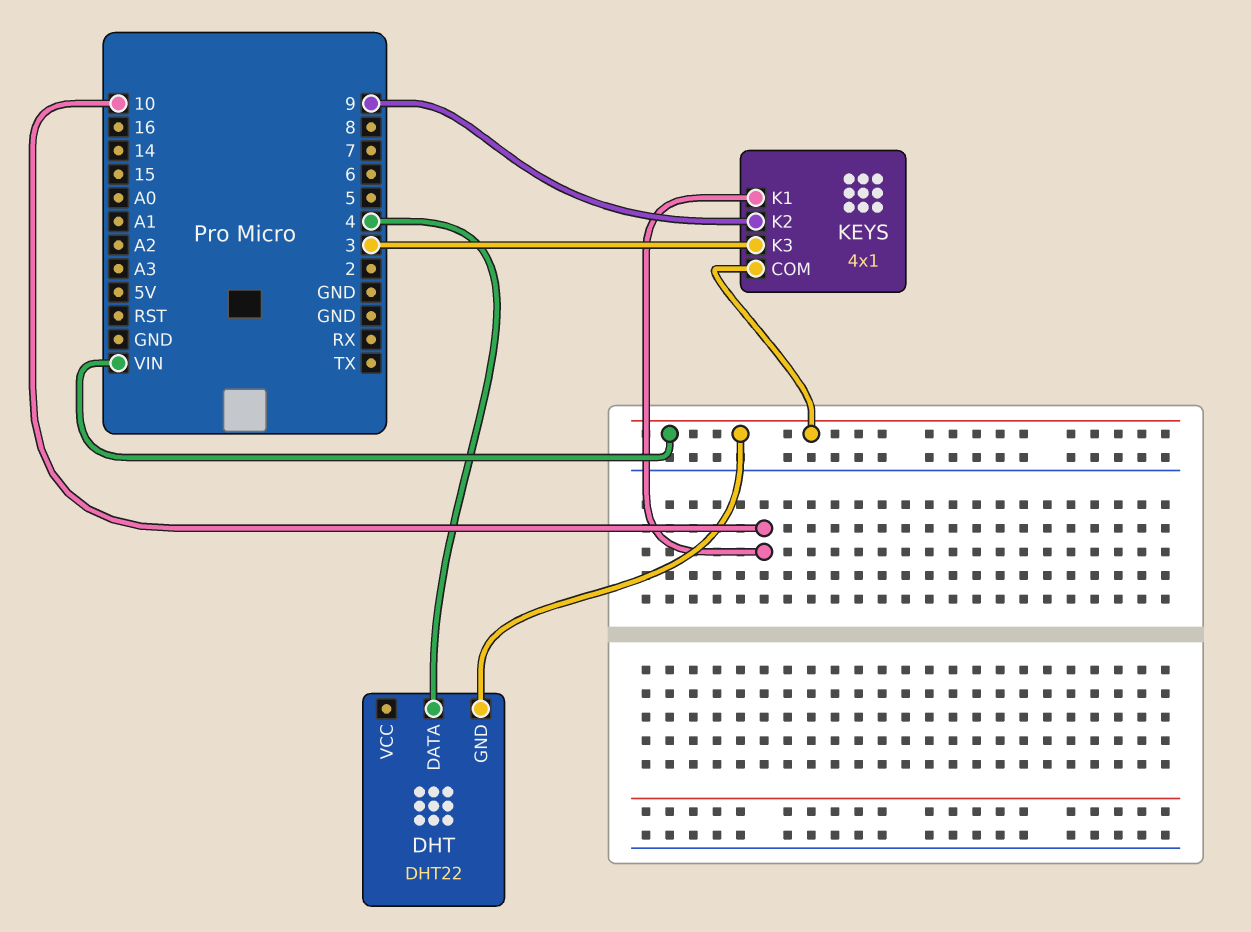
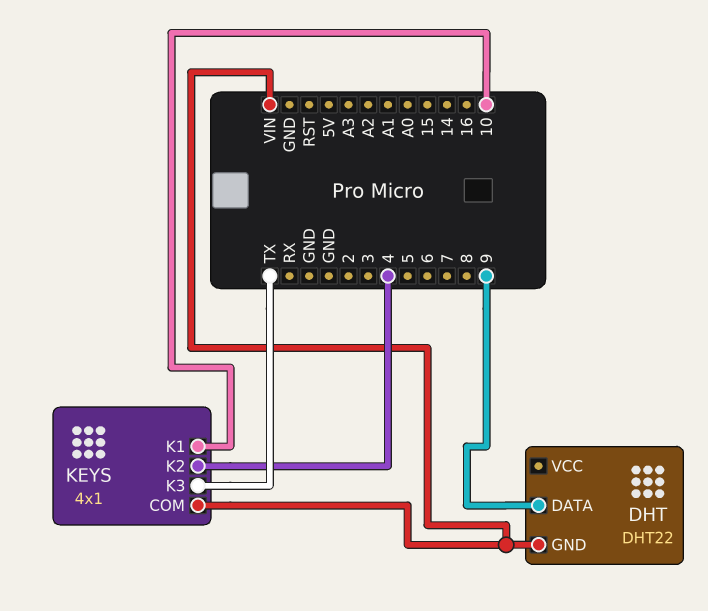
DHT pin DATA: 4 -> 9
KEYS pin K2: 9 -> 4
KEYS pin K3: 3 -> TX

